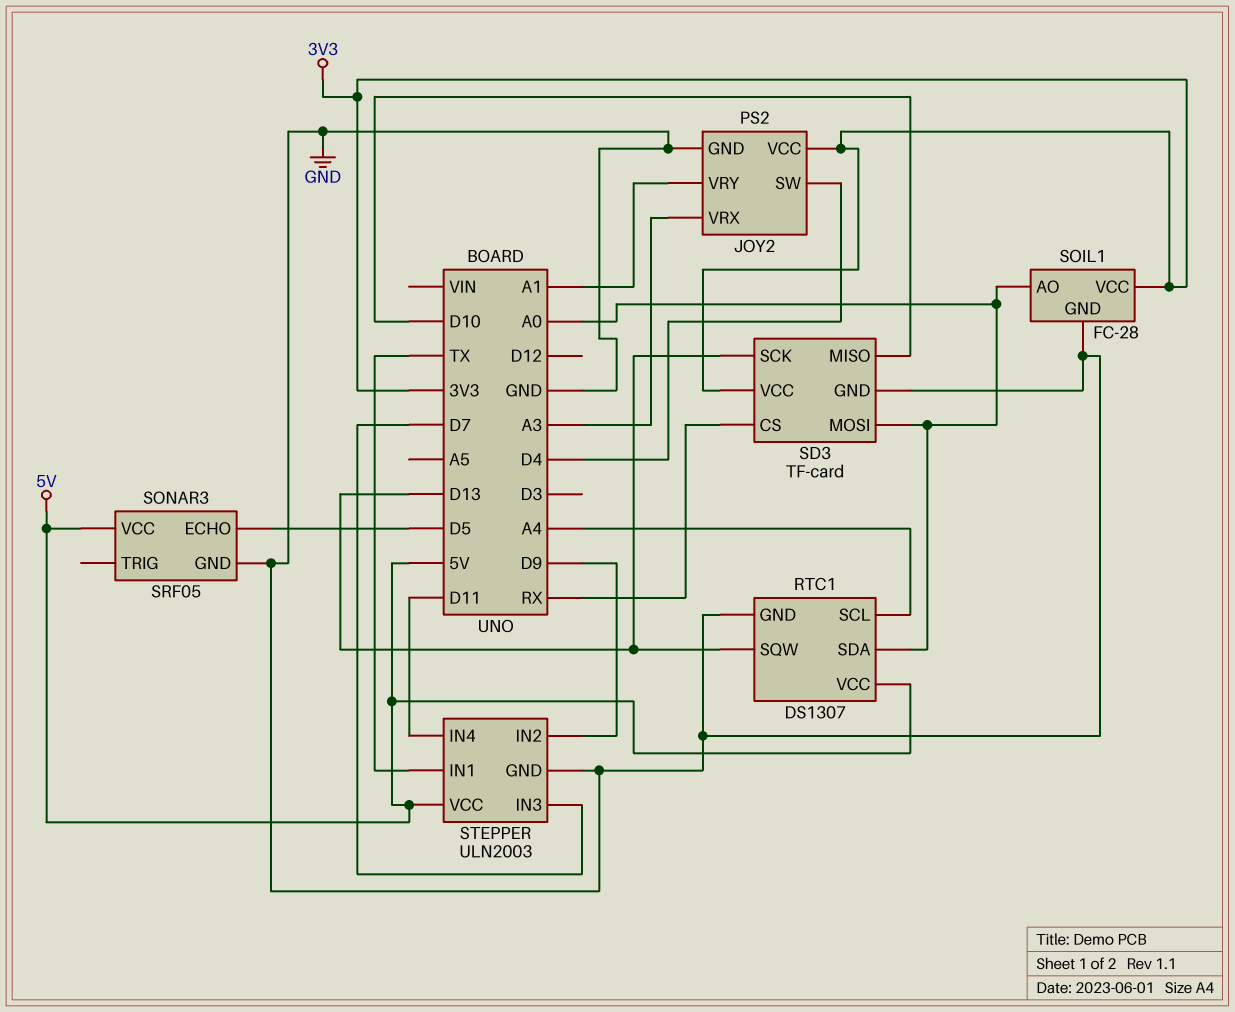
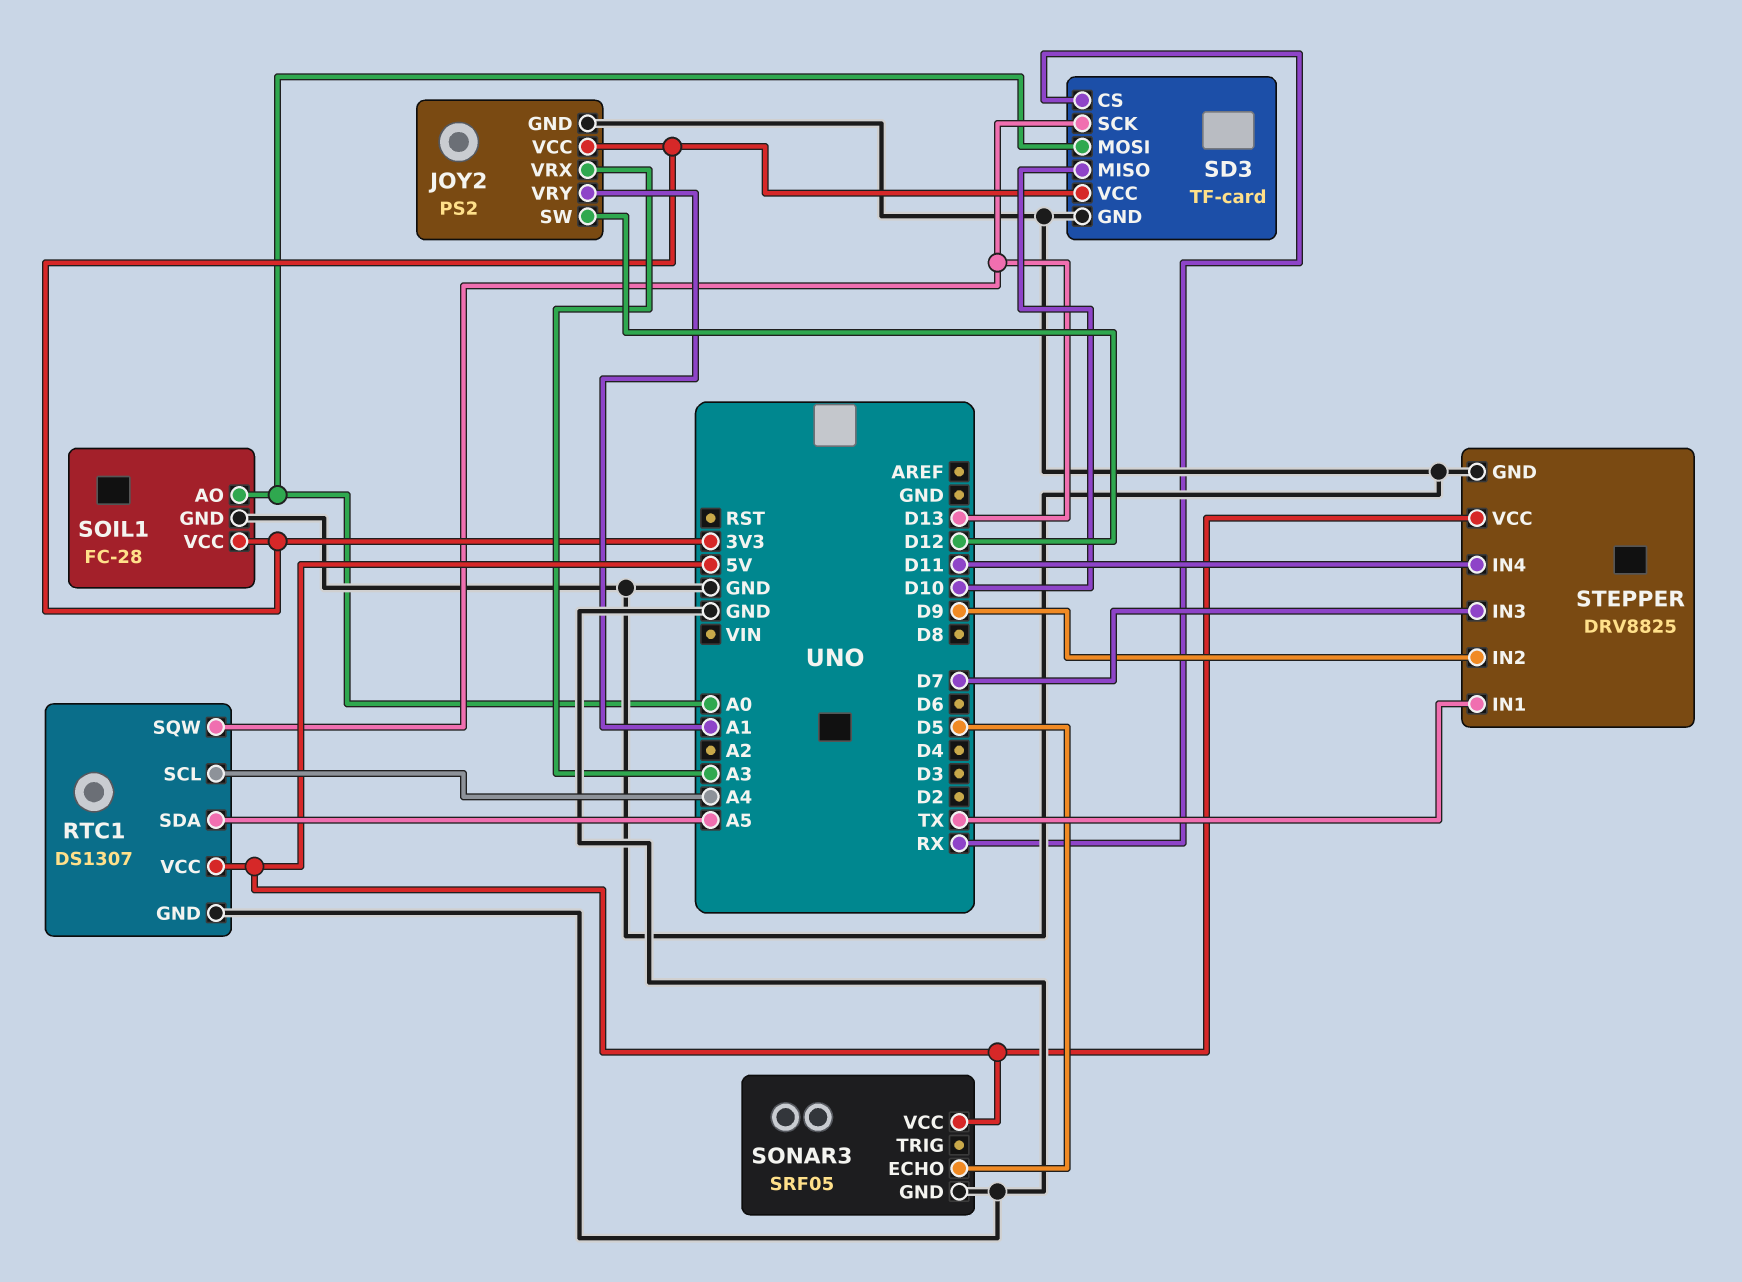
JOY2 pin SW: D4 -> D12
RTC1 pin SDA: A0 -> A5
STEPPER: ULN2003 -> DRV8825

